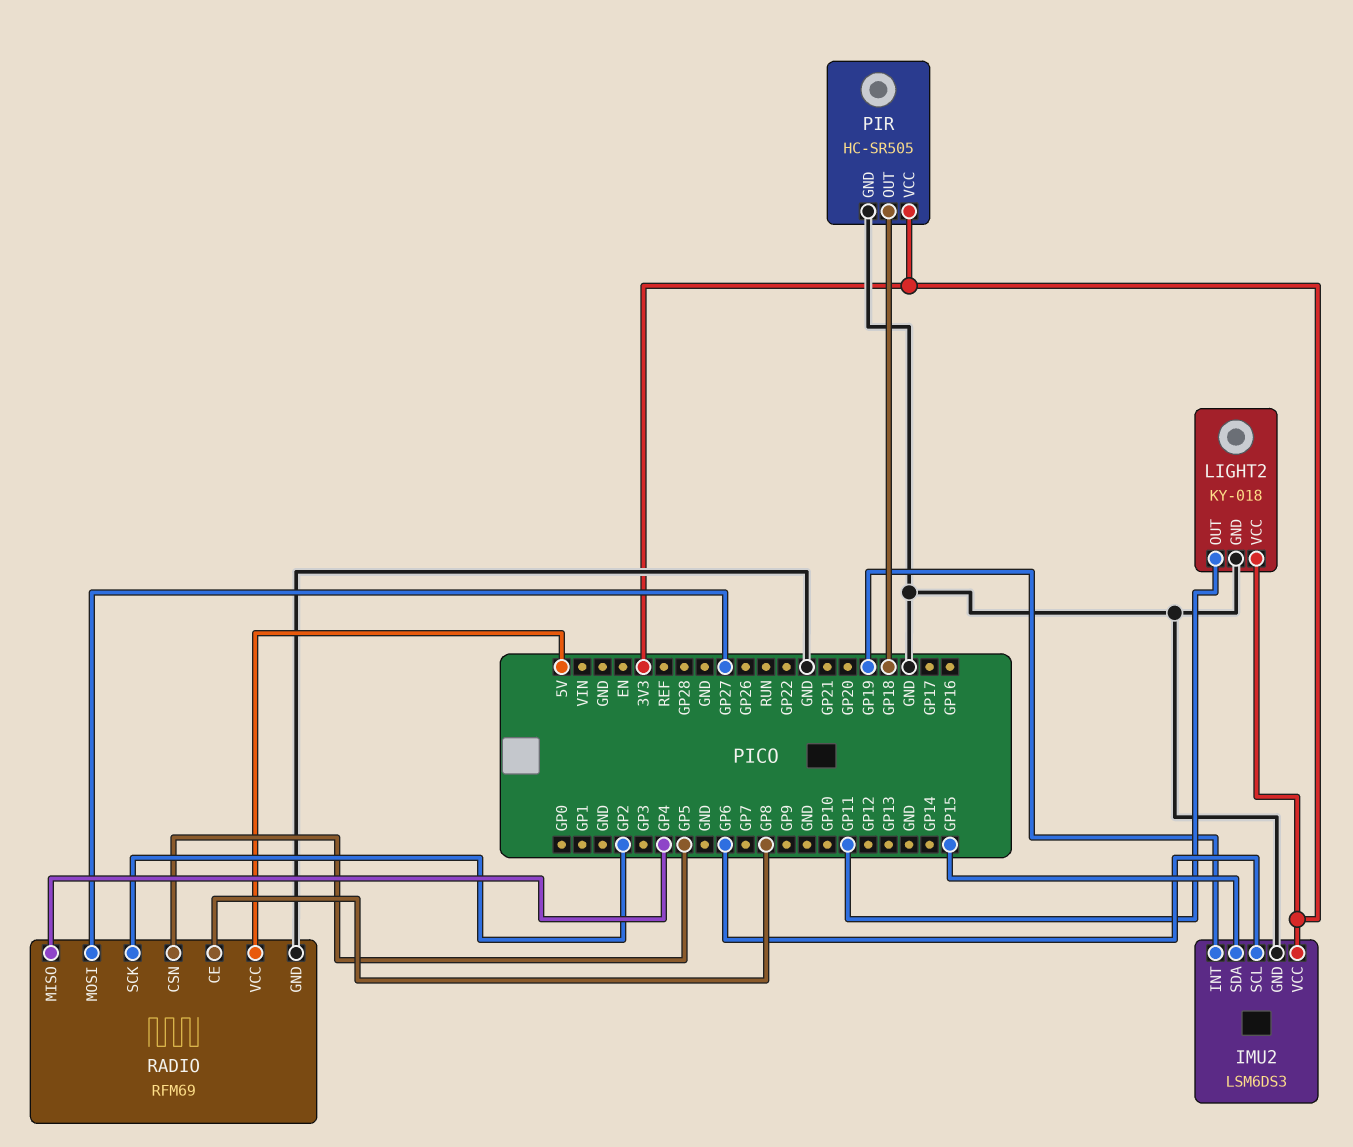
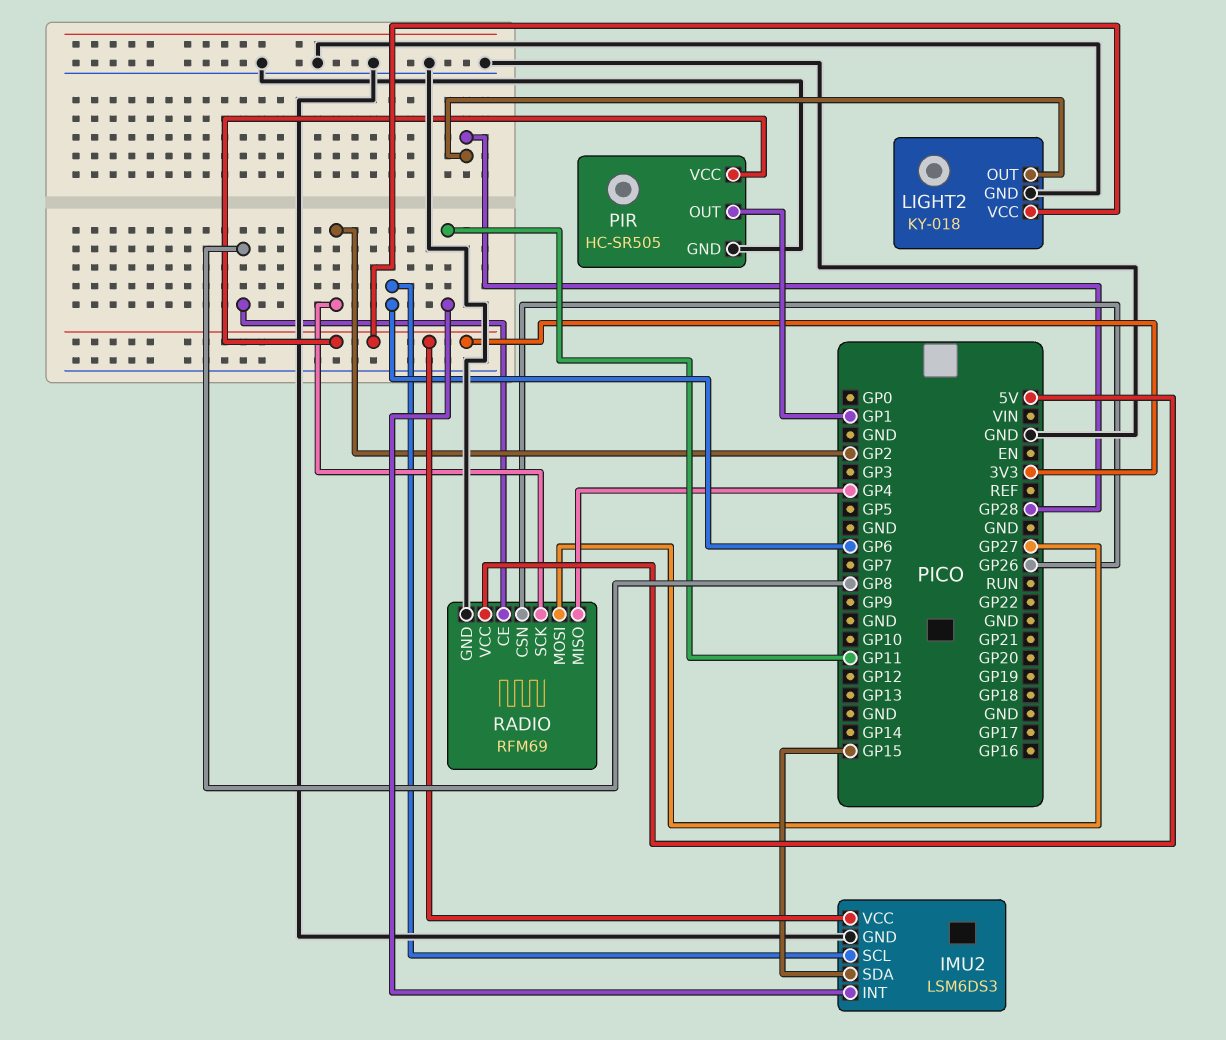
IMU2 pin INT: GP19 -> GP11
LIGHT2 pin OUT: GP11 -> GP28
PIR pin OUT: GP18 -> GP1
RADIO pin CSN: GP5 -> GP26

